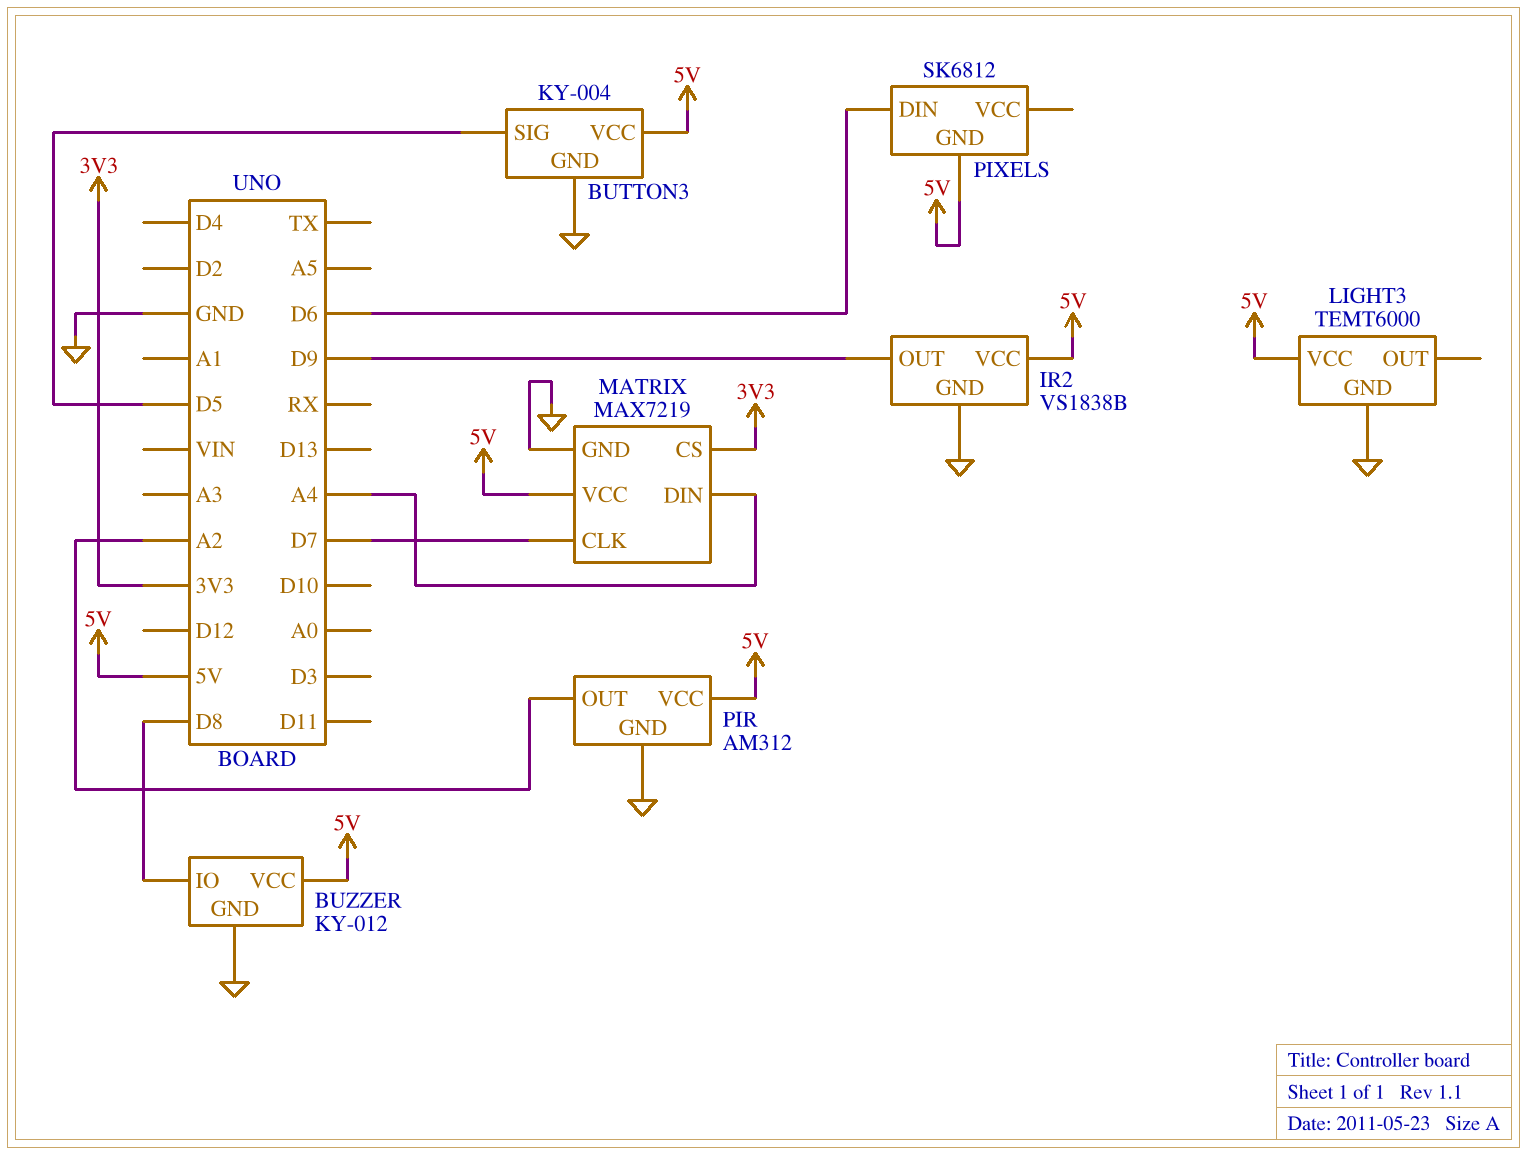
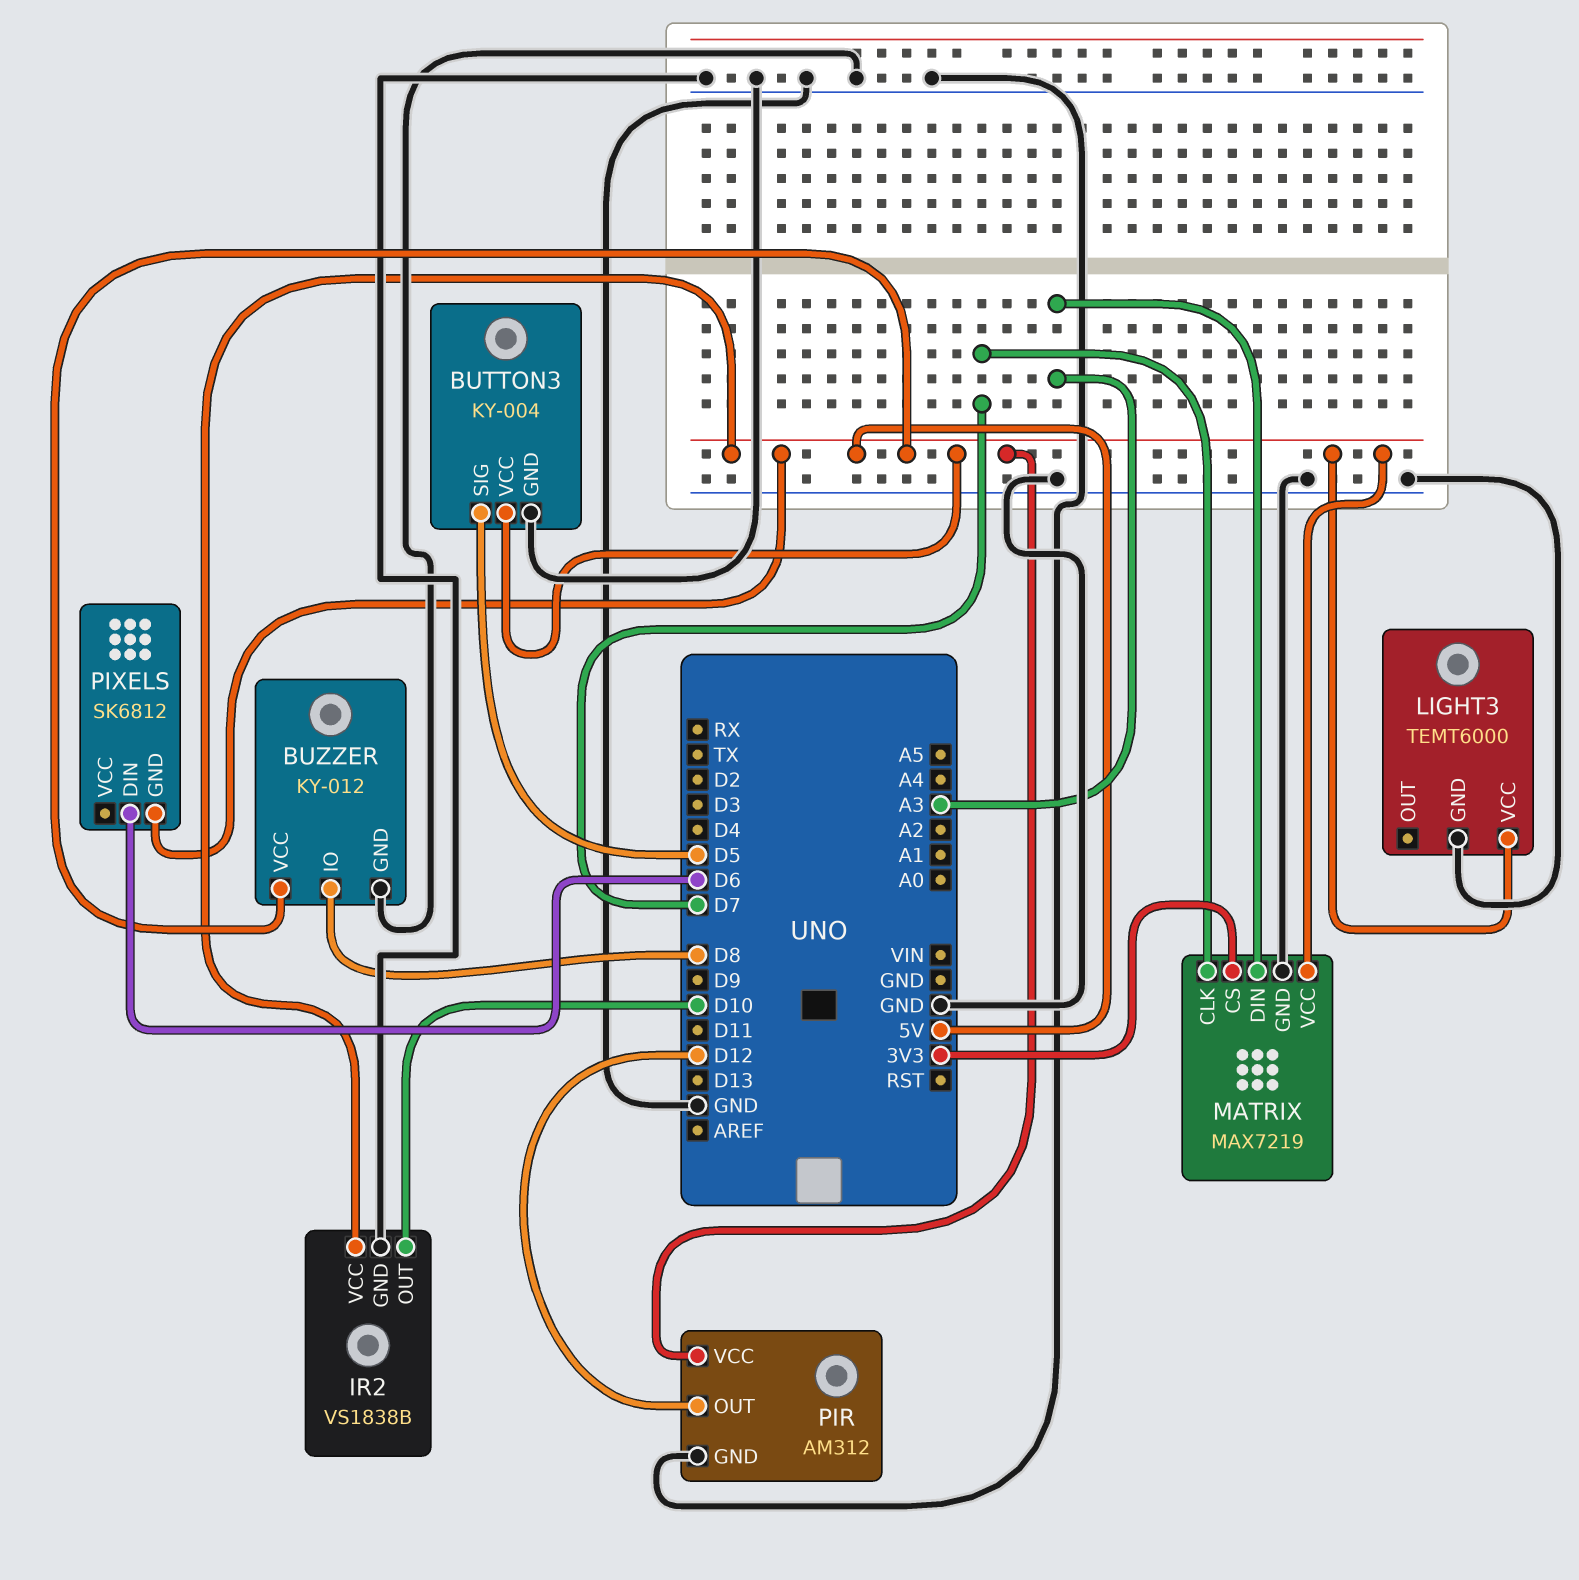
IR2 pin OUT: D9 -> D10
MATRIX pin DIN: A4 -> A3
PIR pin OUT: A2 -> D12

